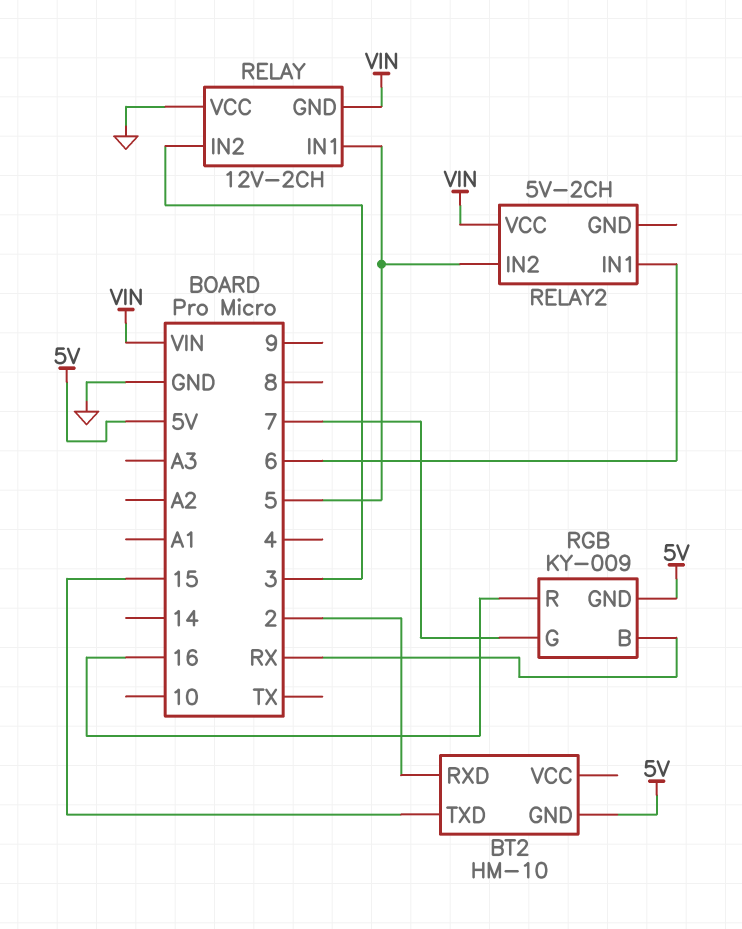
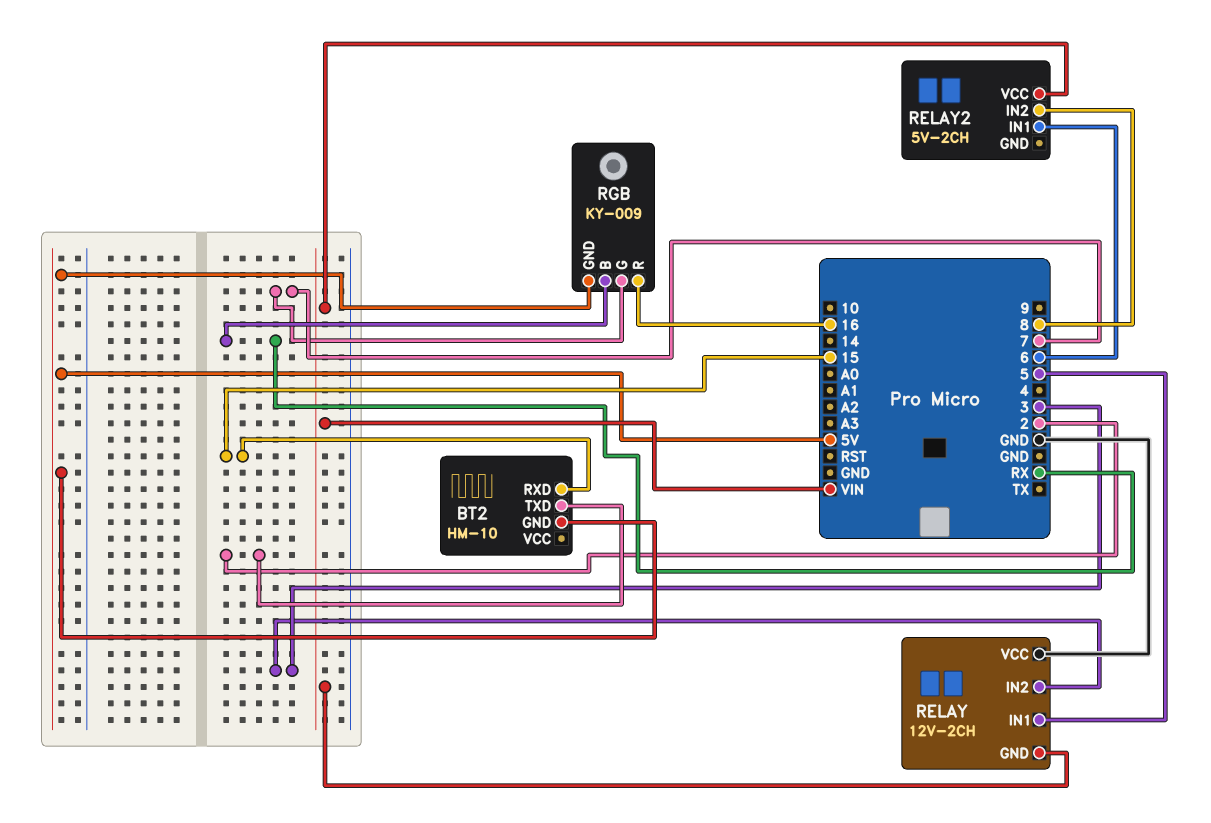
BT2 pin RXD: 2 -> 15
BT2 pin TXD: 15 -> 2
RELAY2 pin IN2: 5 -> 8

